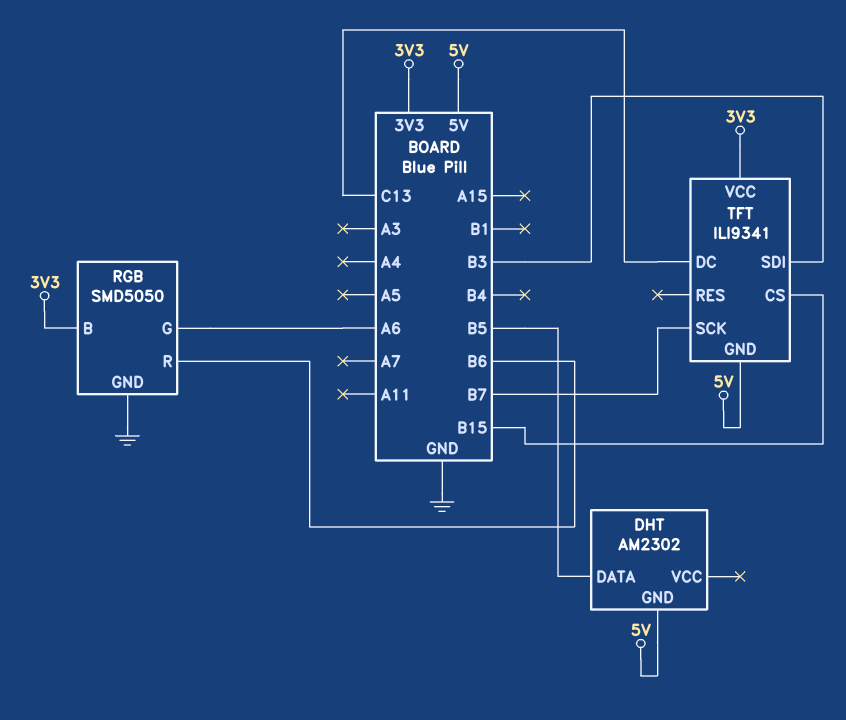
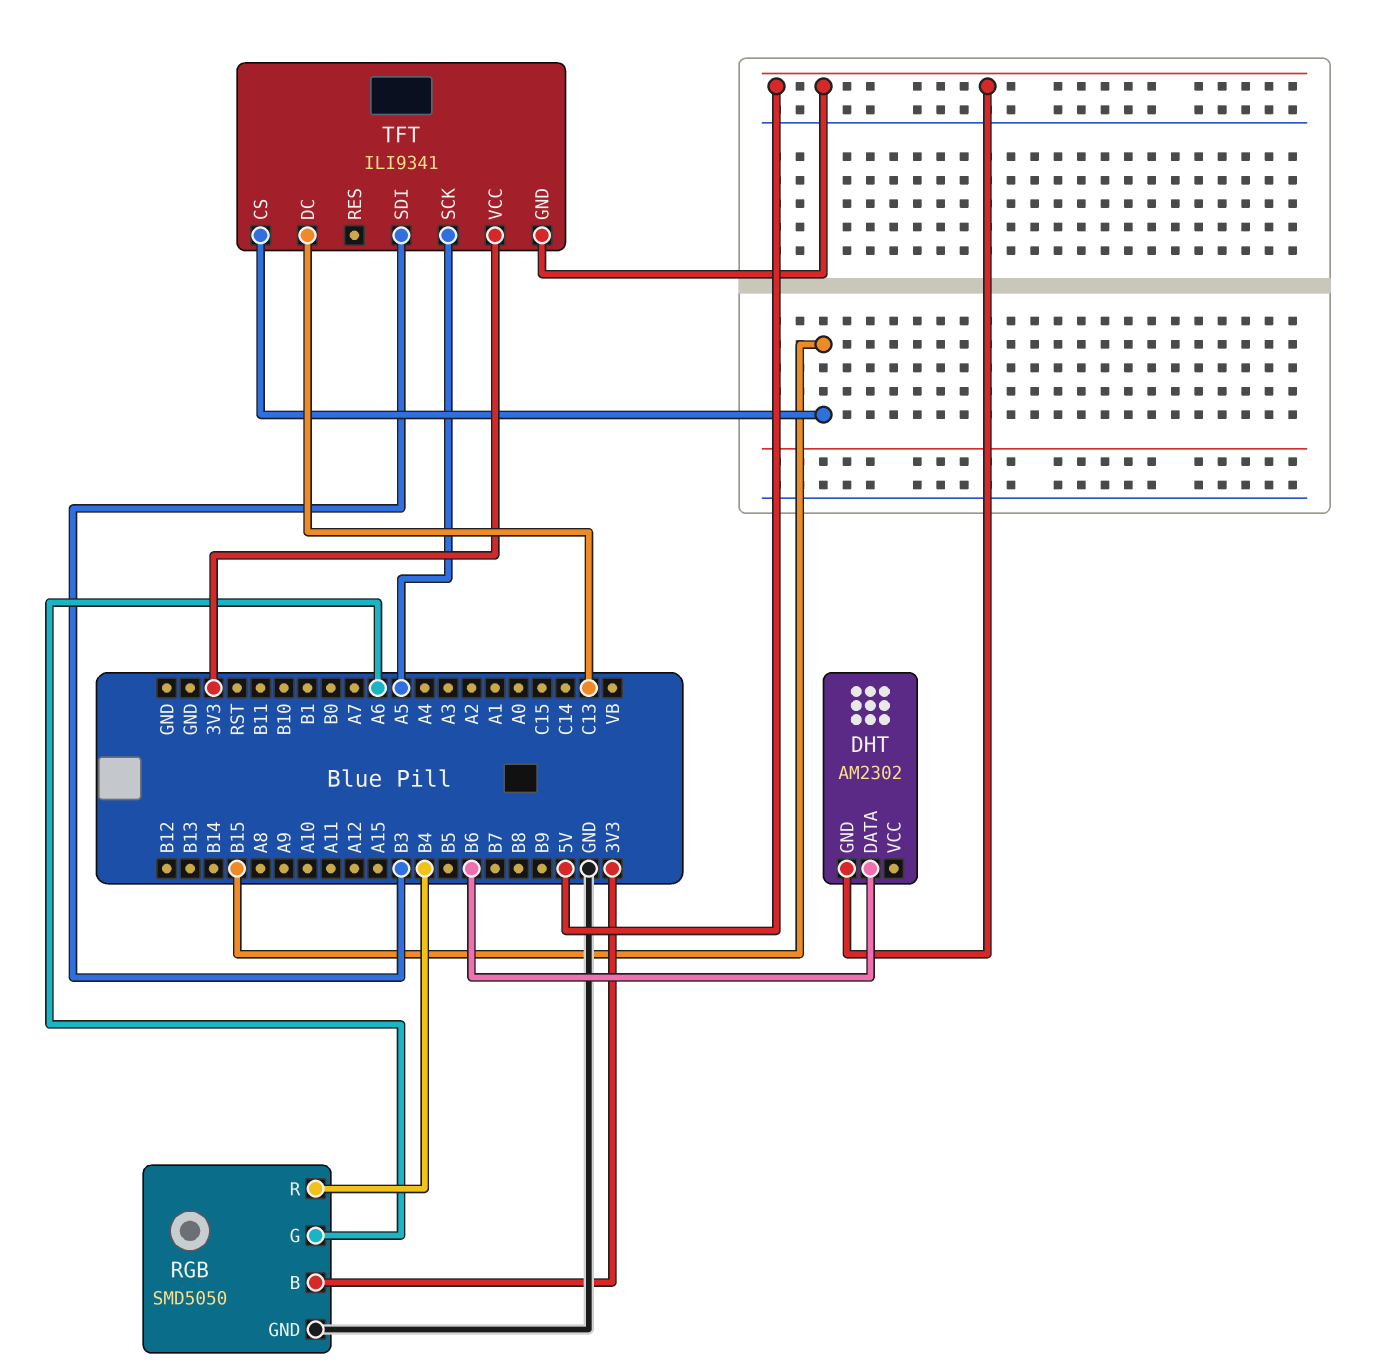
DHT pin DATA: B5 -> B6
RGB pin R: B6 -> B4
TFT pin SCK: B7 -> A5

